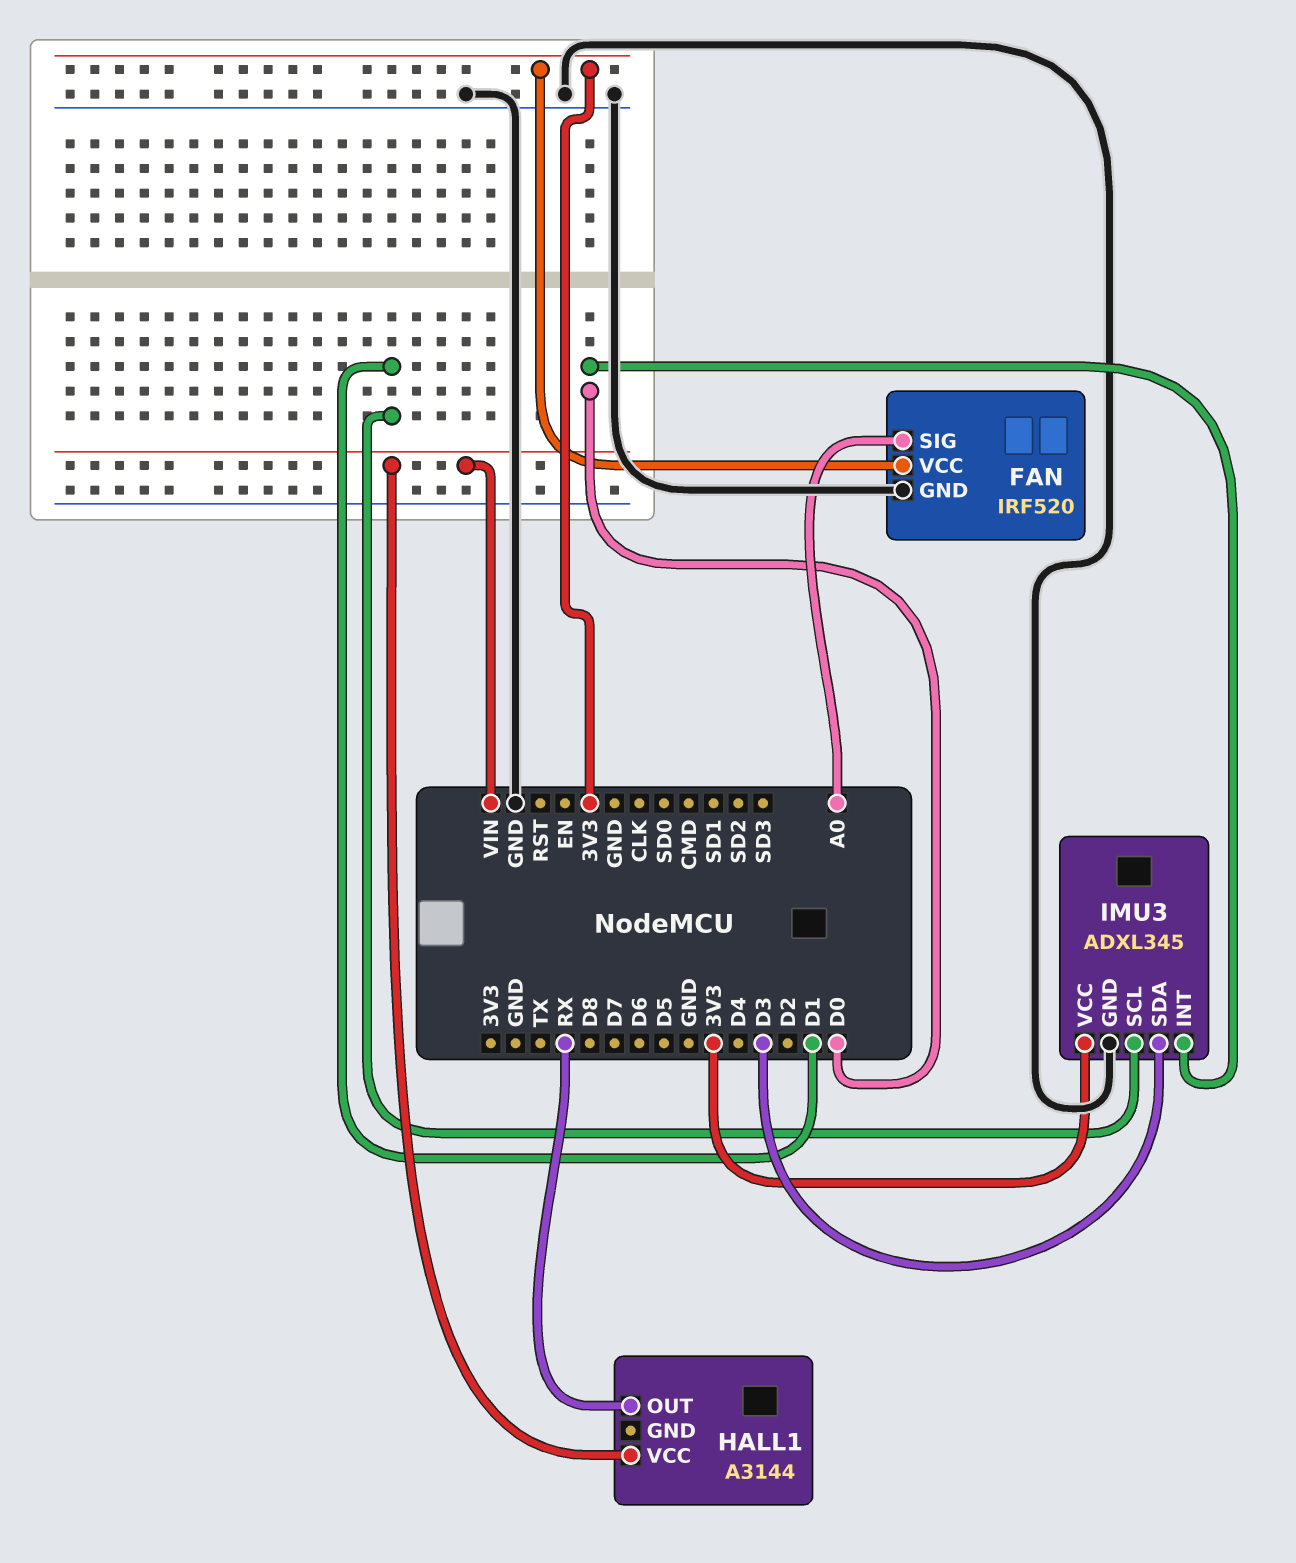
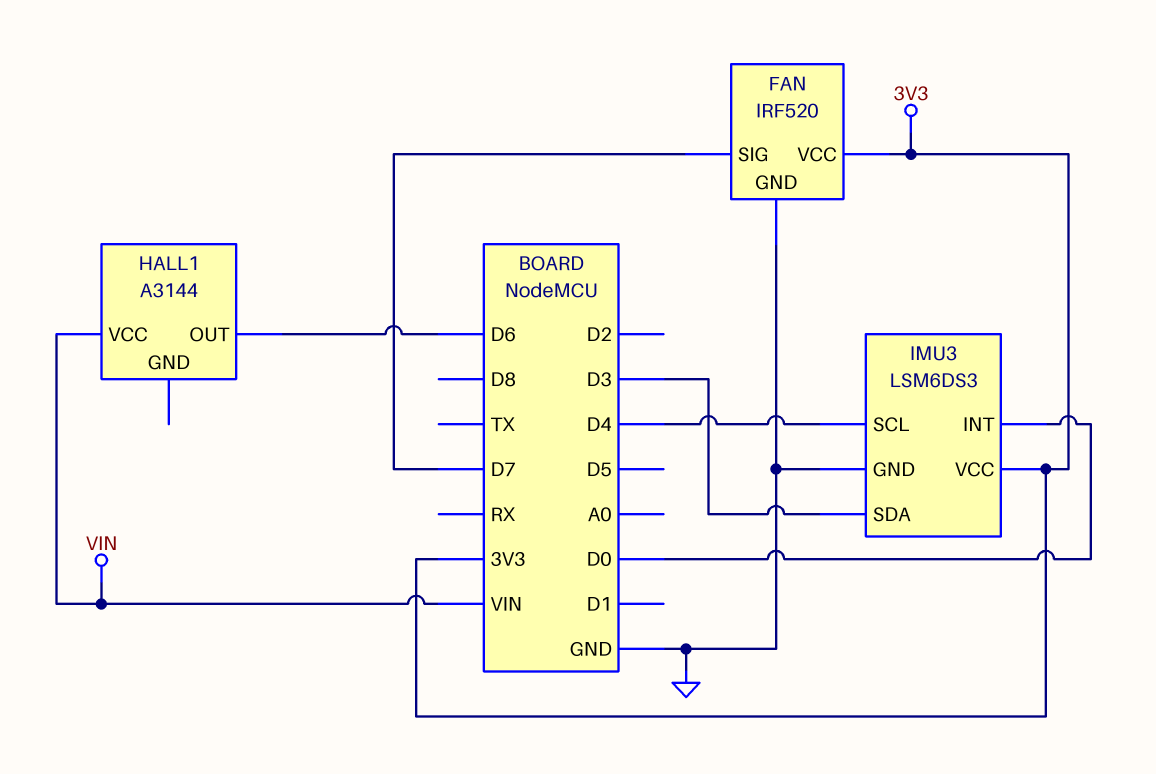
FAN pin SIG: A0 -> D7
HALL1 pin OUT: RX -> D6
IMU3: ADXL345 -> LSM6DS3
IMU3 pin SCL: D1 -> D4

